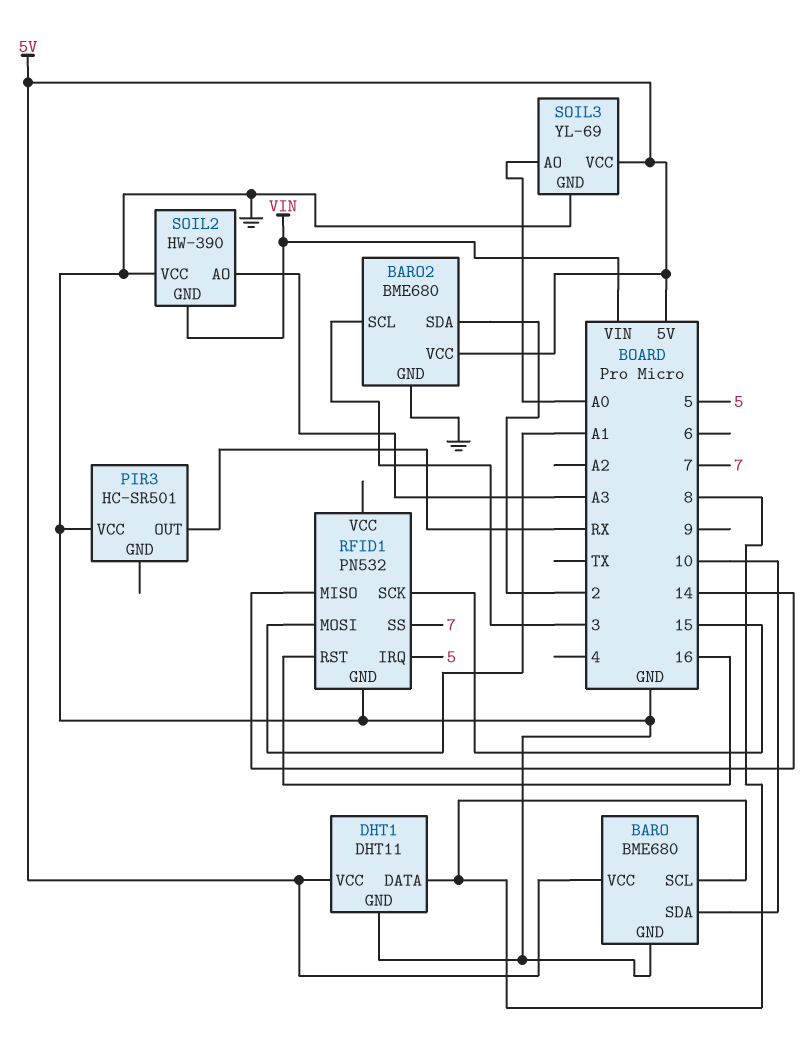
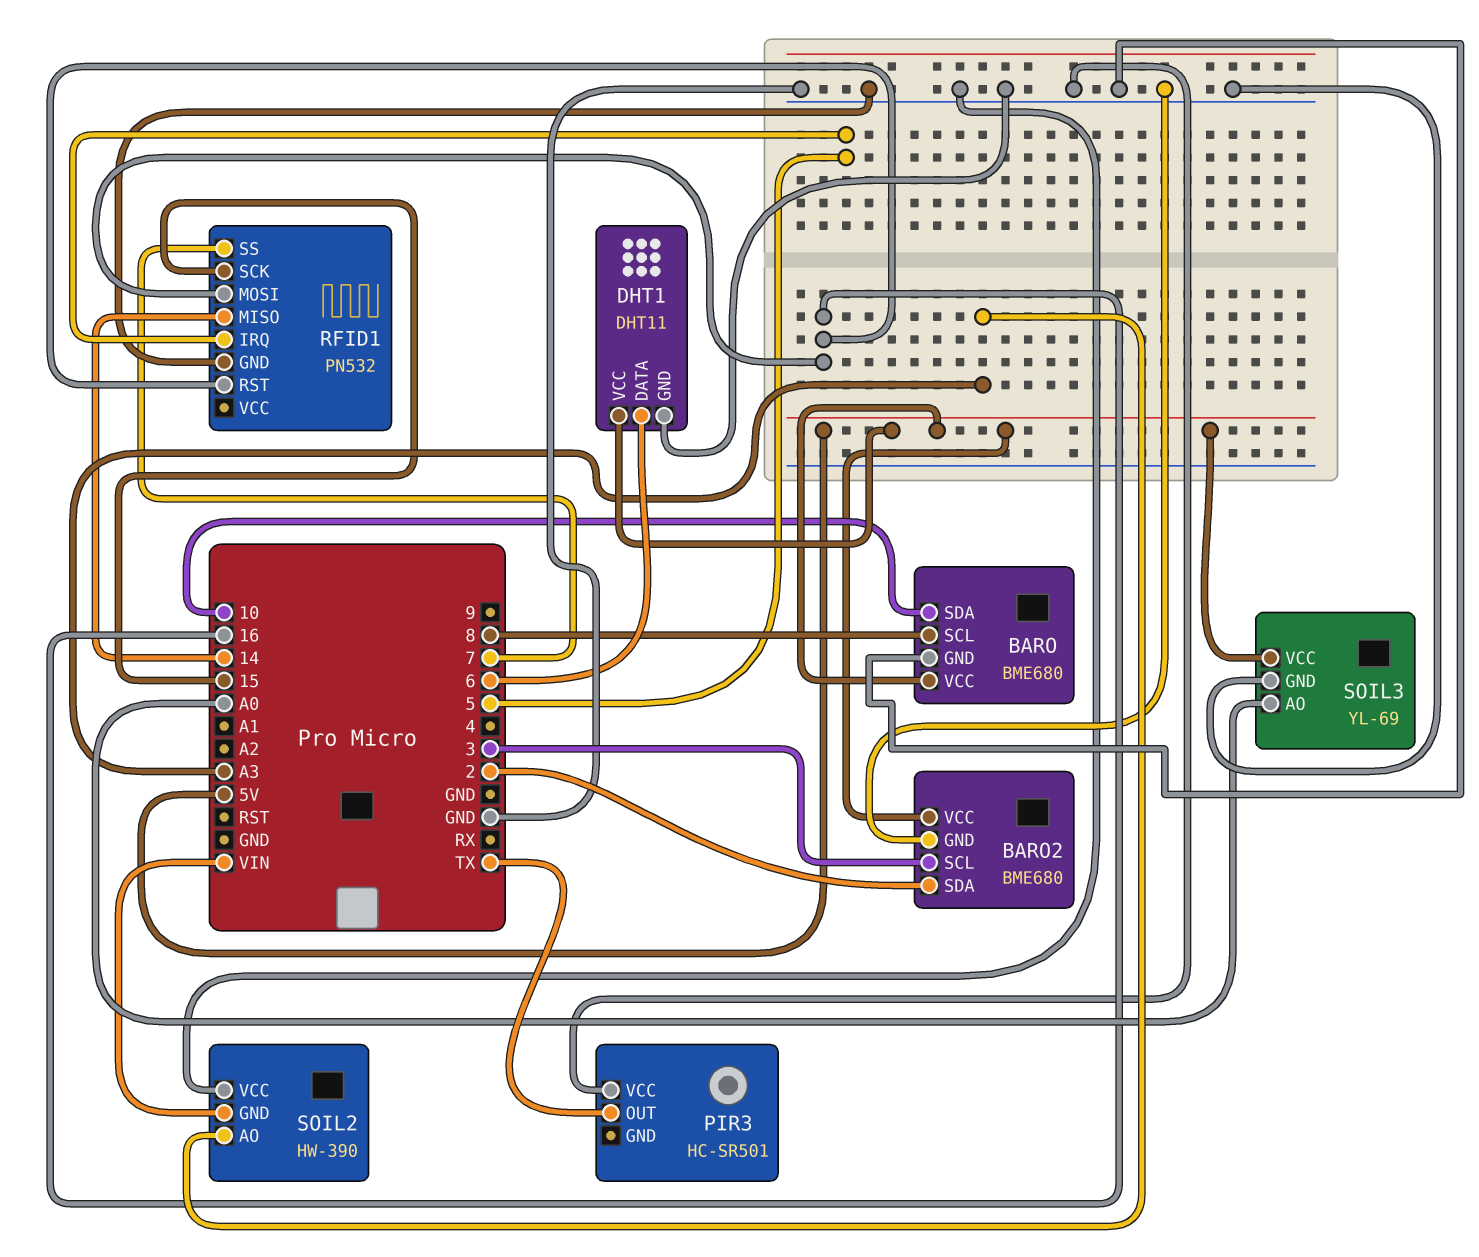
DHT1 pin DATA: 8 -> 6
PIR3 pin OUT: RX -> TX
RFID1 pin MOSI: A1 -> 16

